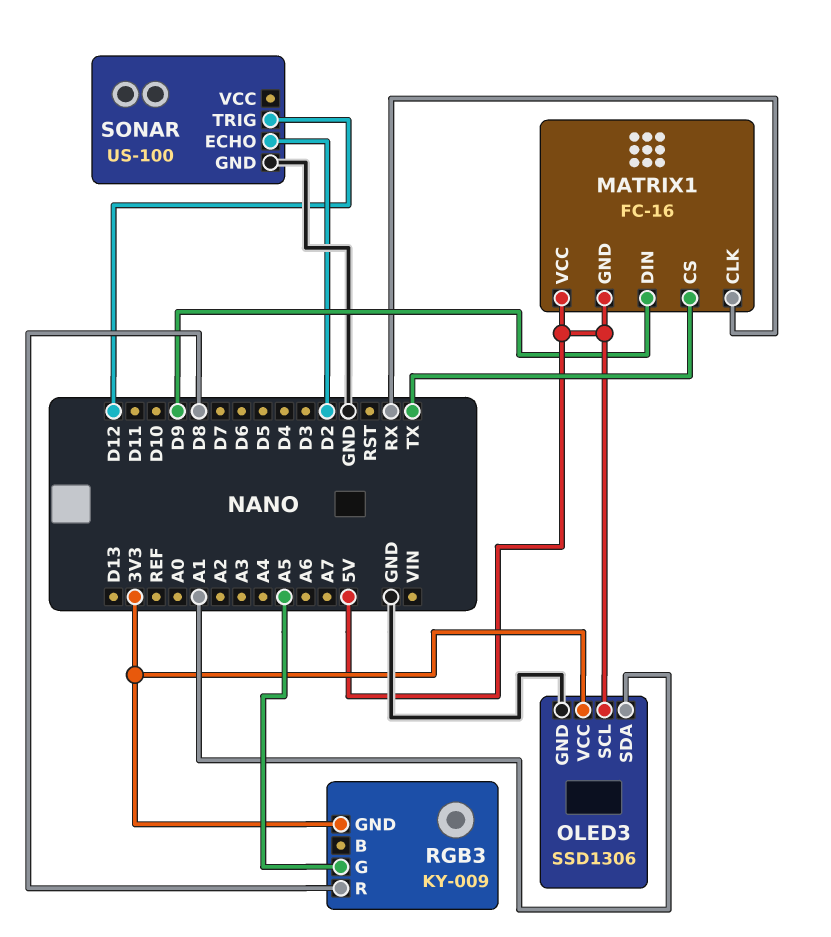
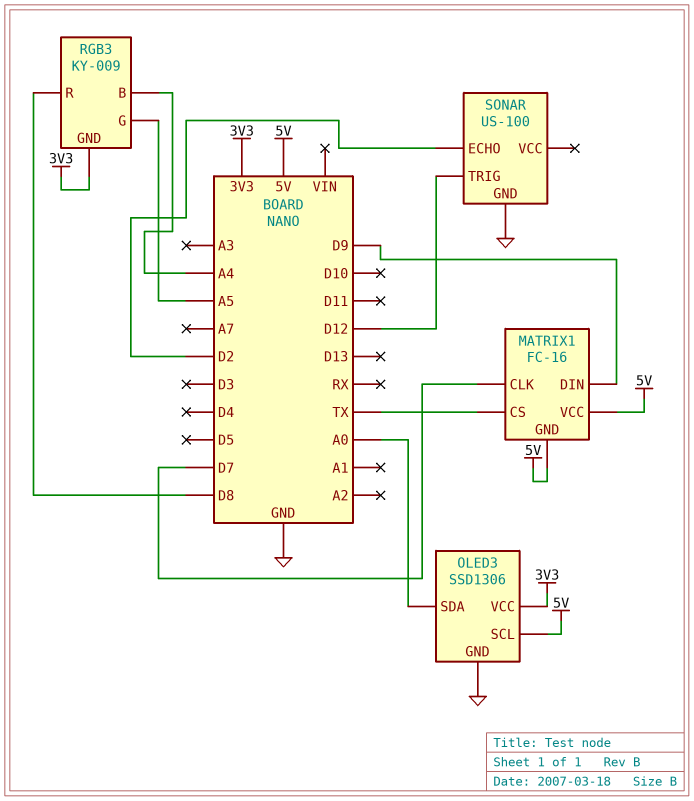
MATRIX1 pin CLK: RX -> D7
OLED3 pin SDA: A1 -> A0
RGB3 pin B: none -> A4

